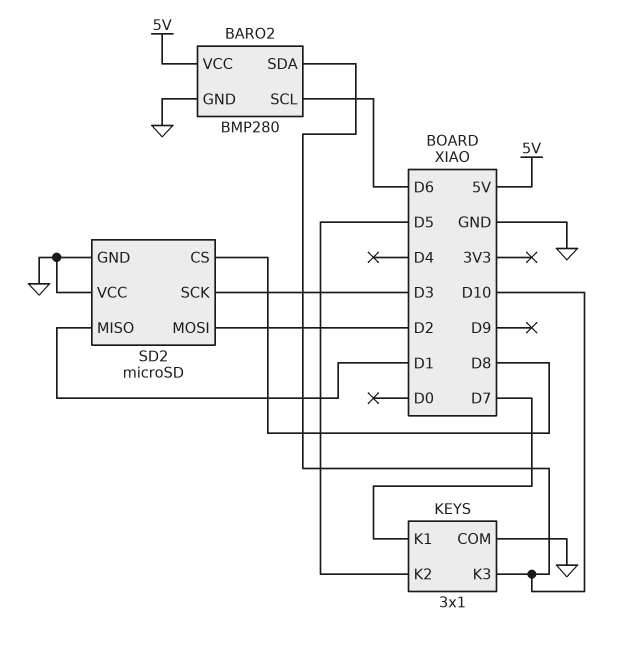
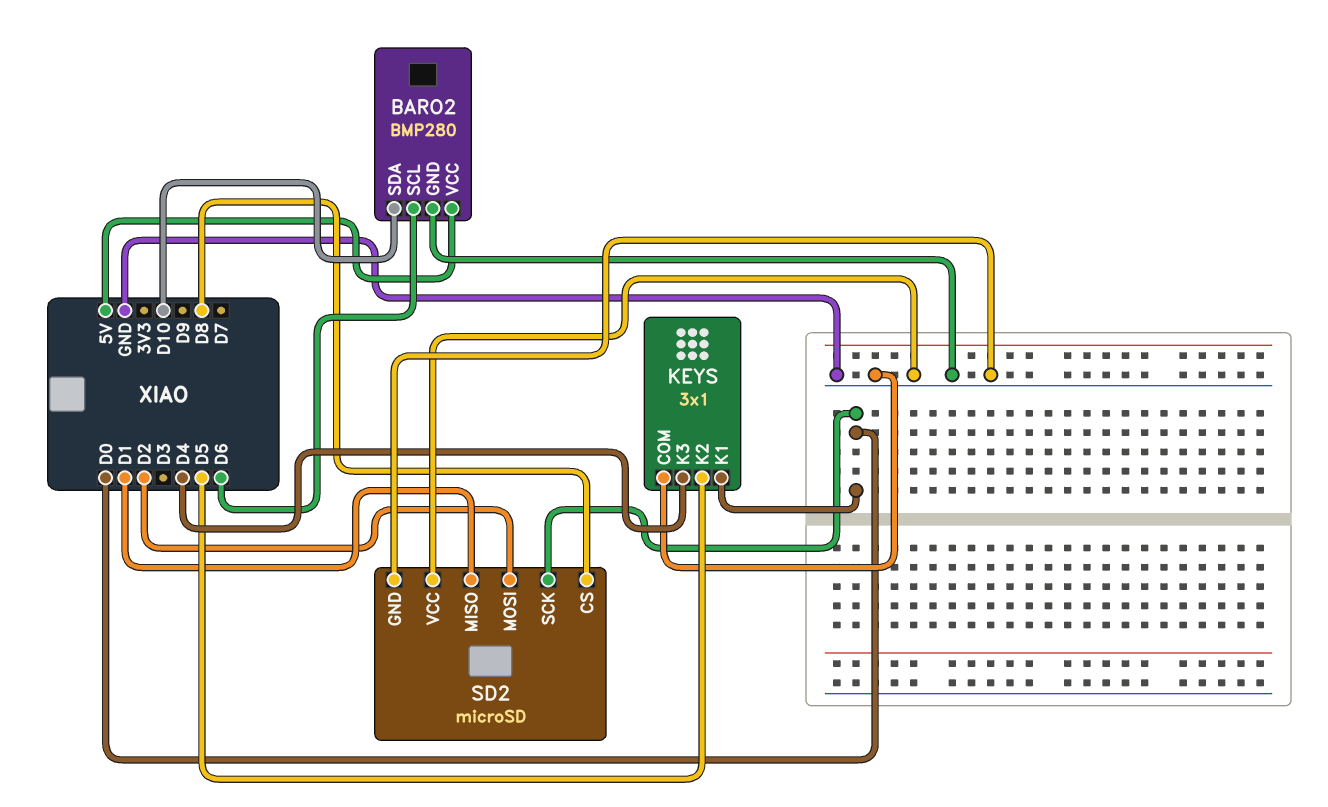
KEYS pin K1: D7 -> D0
KEYS pin K3: D10 -> D4
SD2 pin SCK: D3 -> D0

